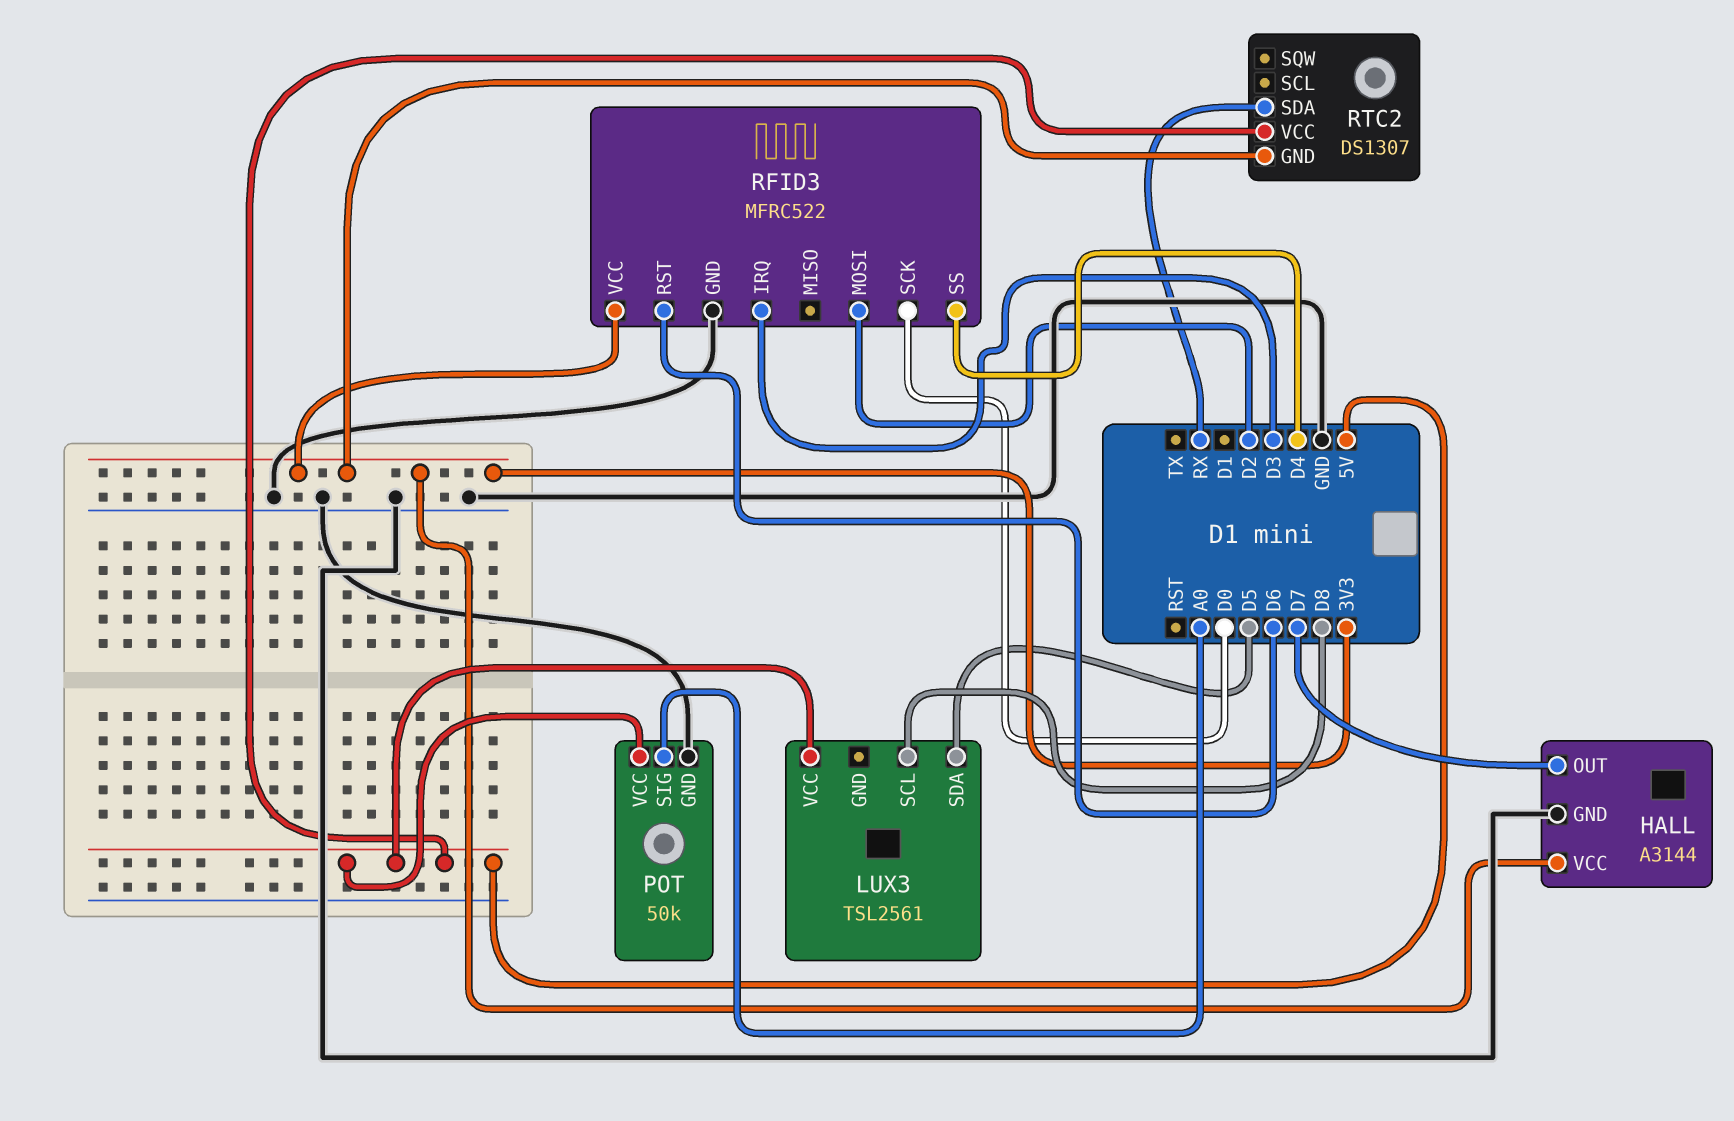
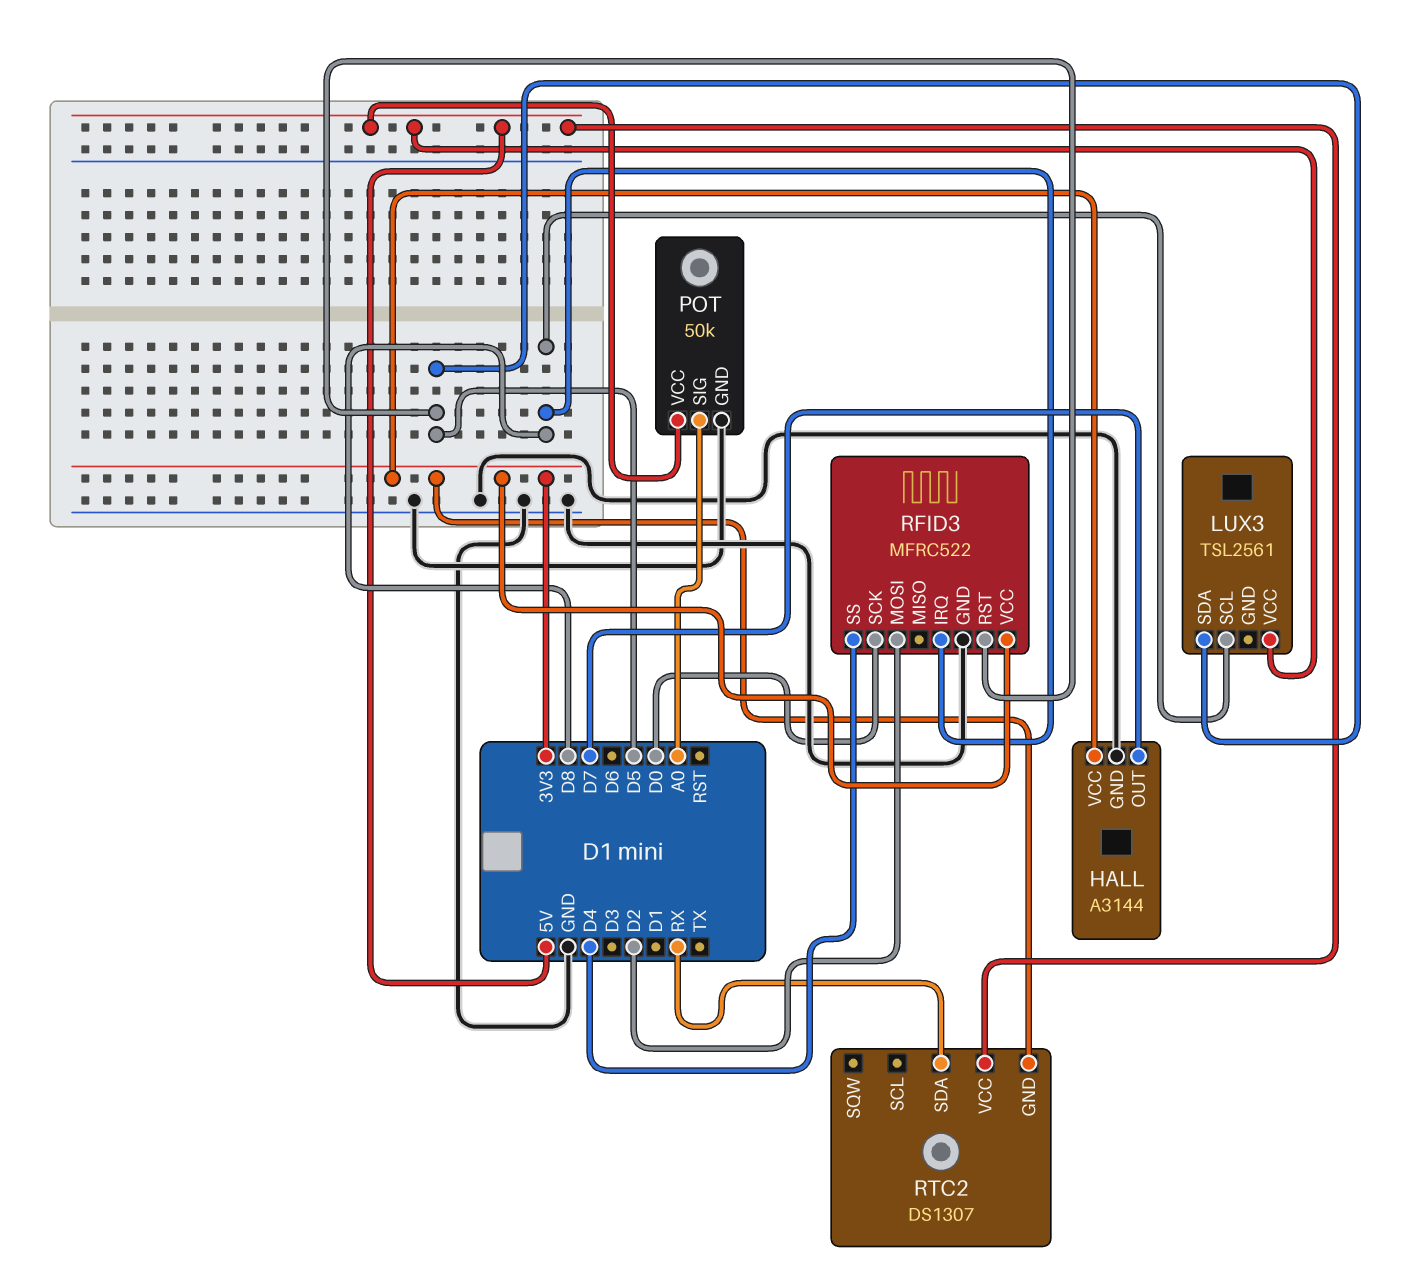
RFID3 pin IRQ: D3 -> D8
RFID3 pin RST: D6 -> D5

